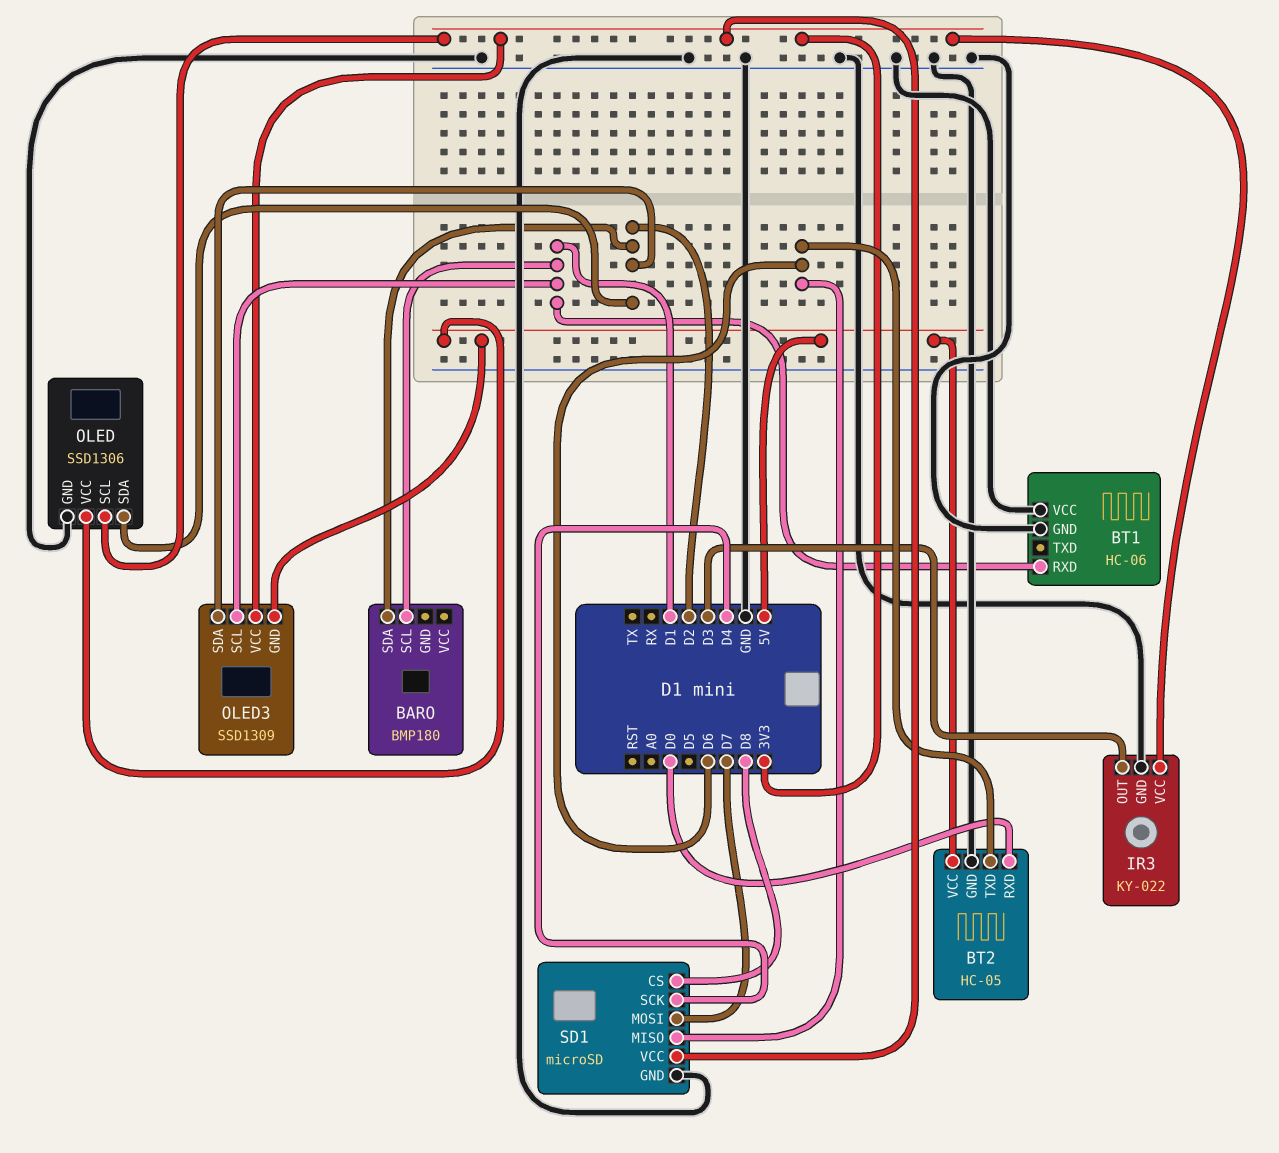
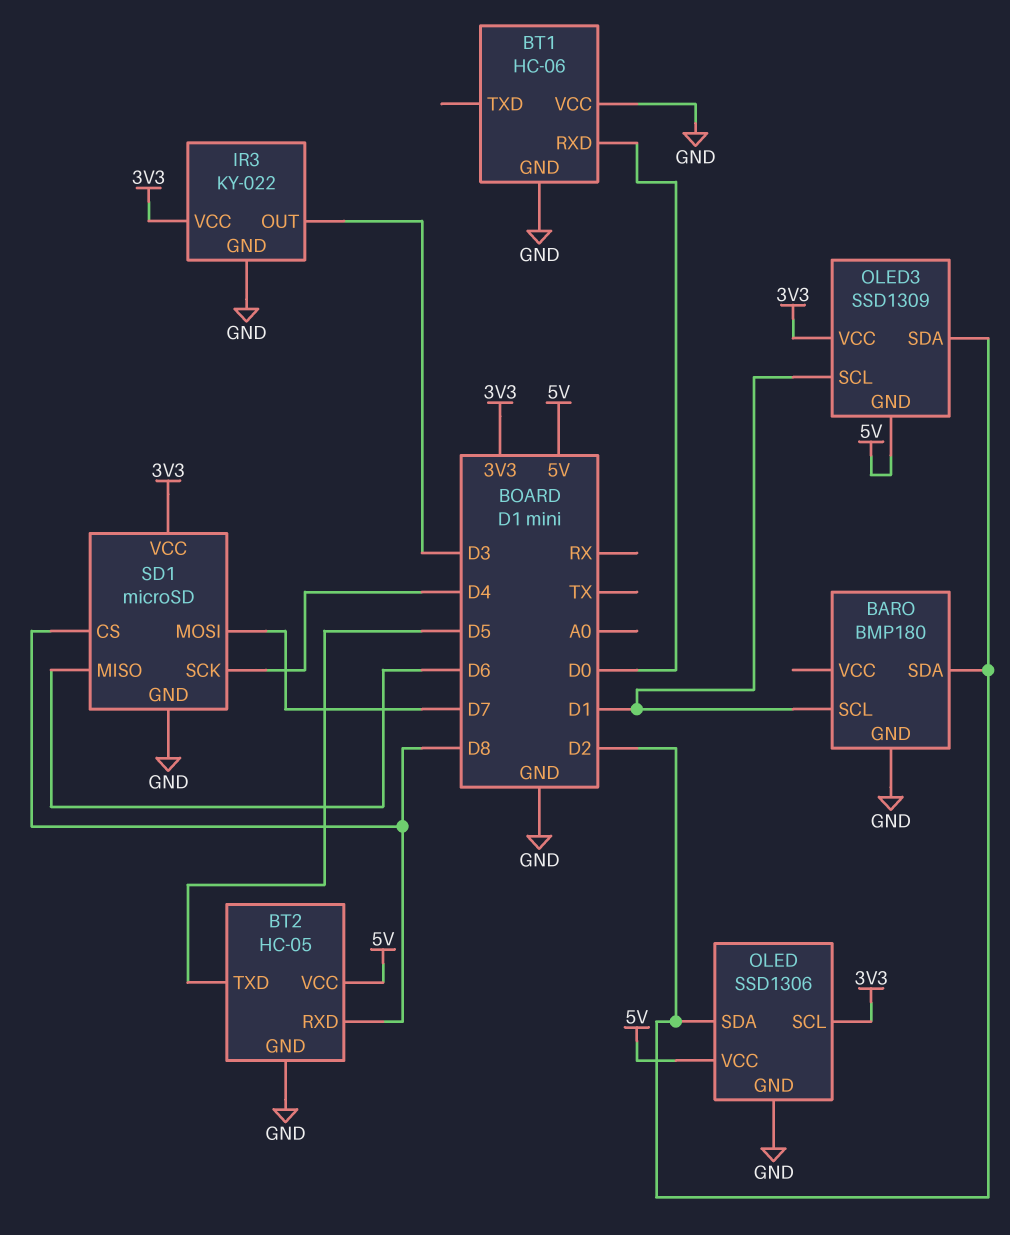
BARO pin GND: none -> GND
BT1 pin RXD: D1 -> D0
BT2 pin RXD: D0 -> D8
BT2 pin TXD: D6 -> D5

